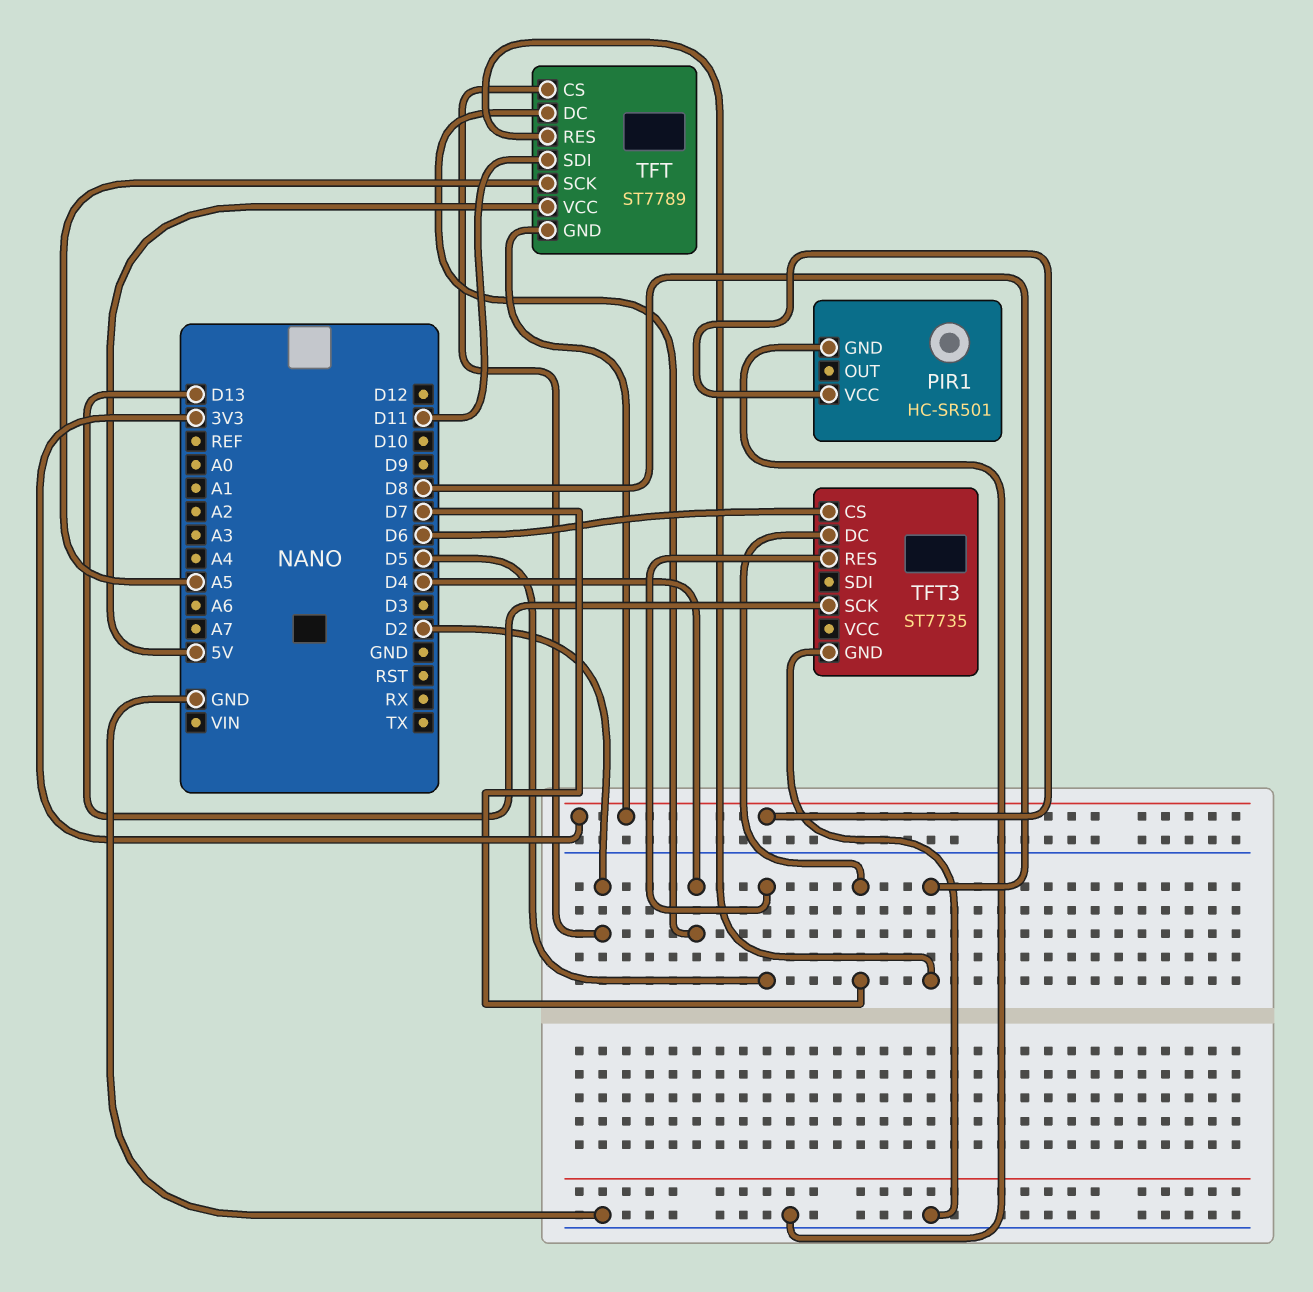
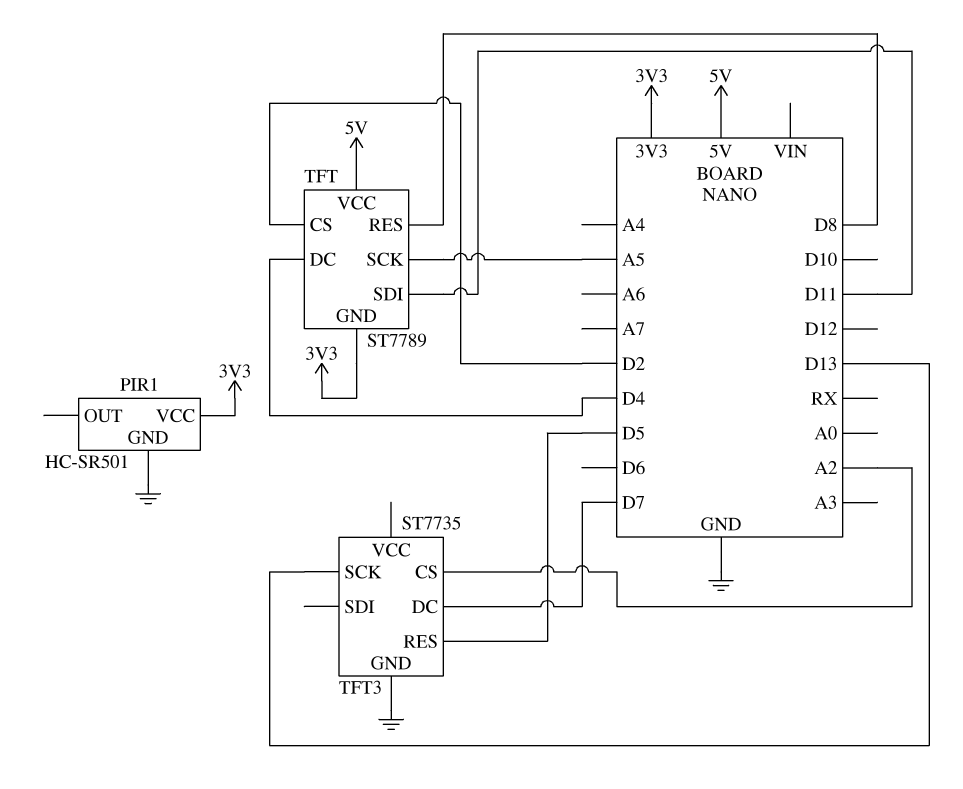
TFT3 pin CS: D6 -> A2

